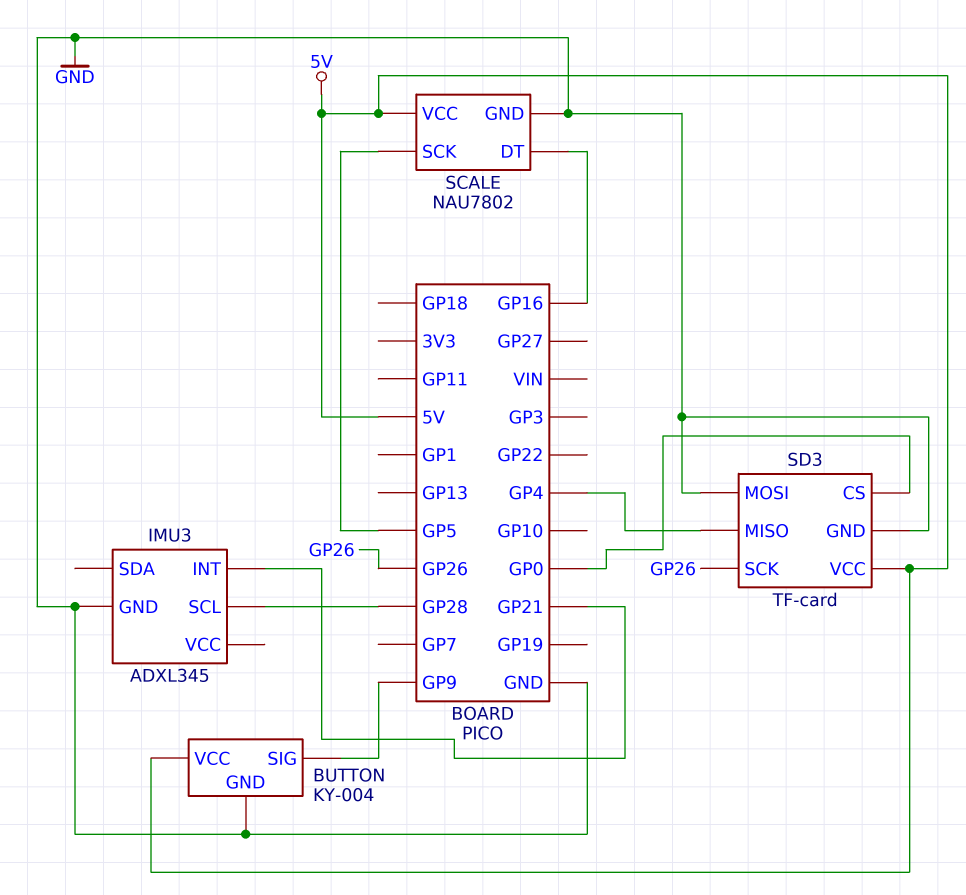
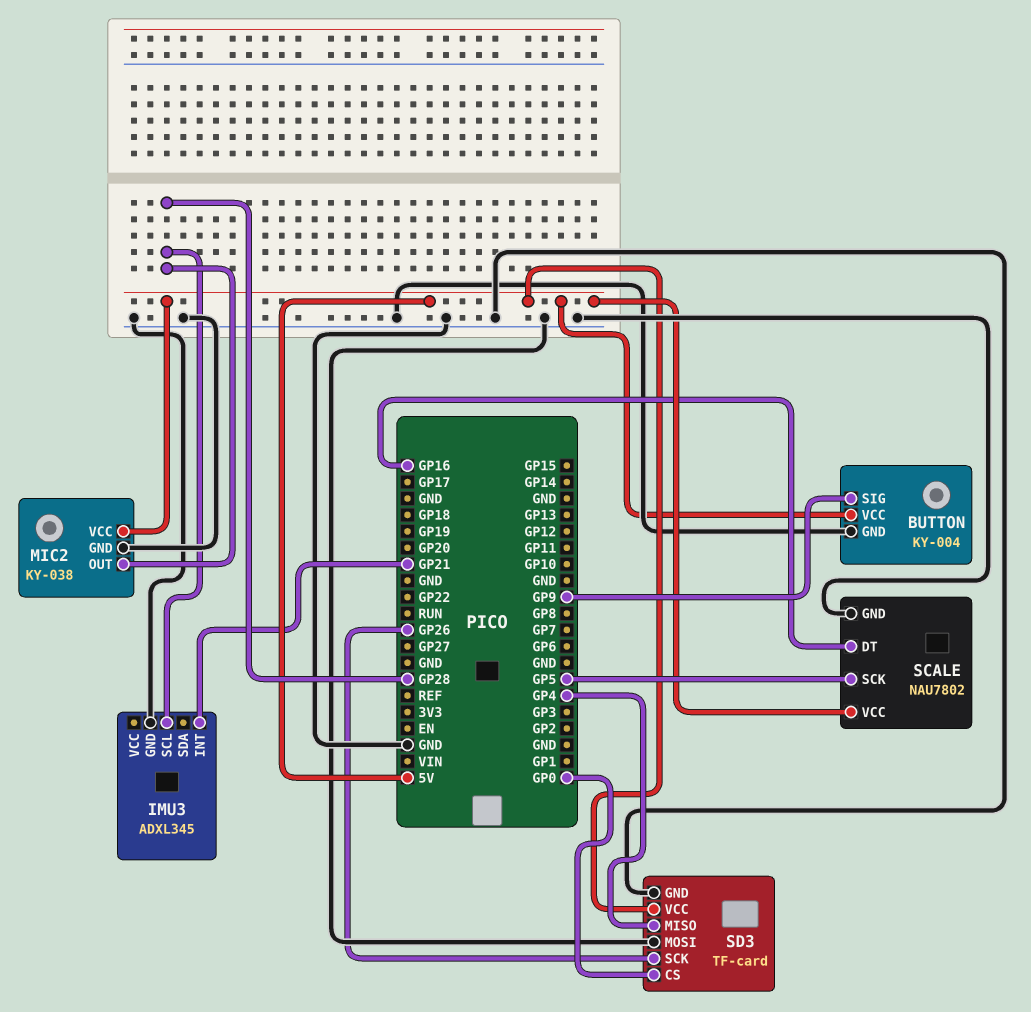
MIC2: none -> KY-038
MIC2 pin GND: none -> GND
MIC2 pin OUT: none -> GP28
MIC2 pin VCC: none -> 5V

